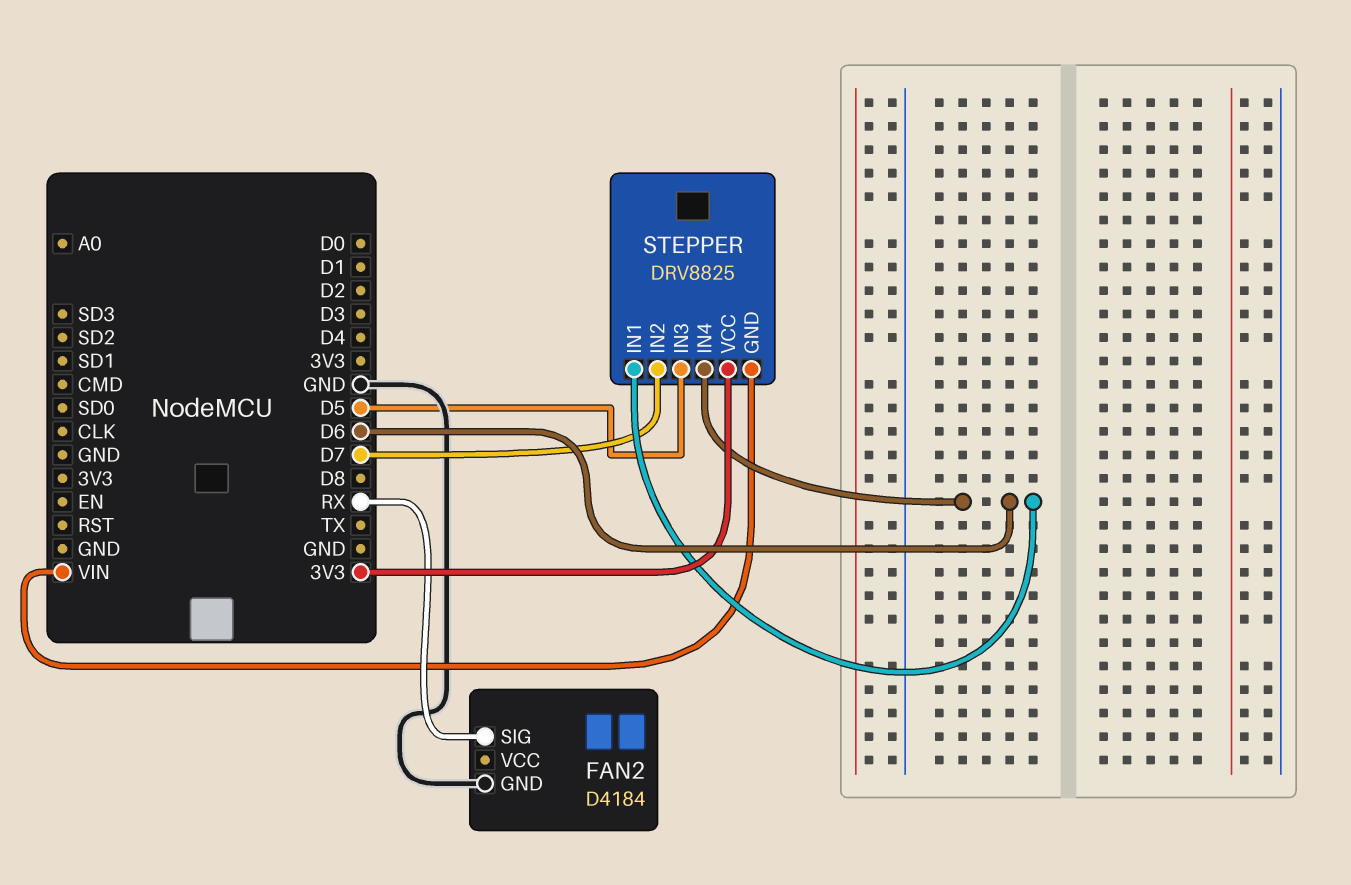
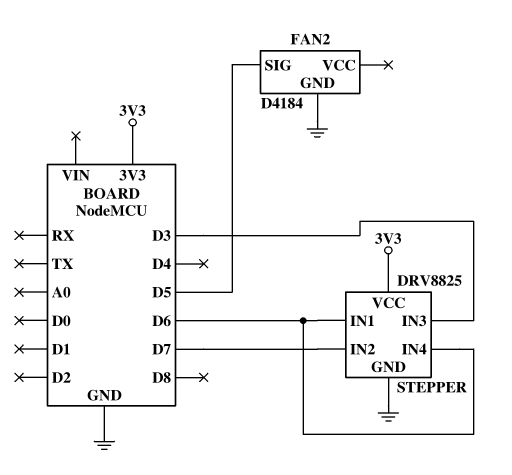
FAN2 pin SIG: RX -> D5
STEPPER pin GND: VIN -> GND
STEPPER pin IN3: D5 -> D3

